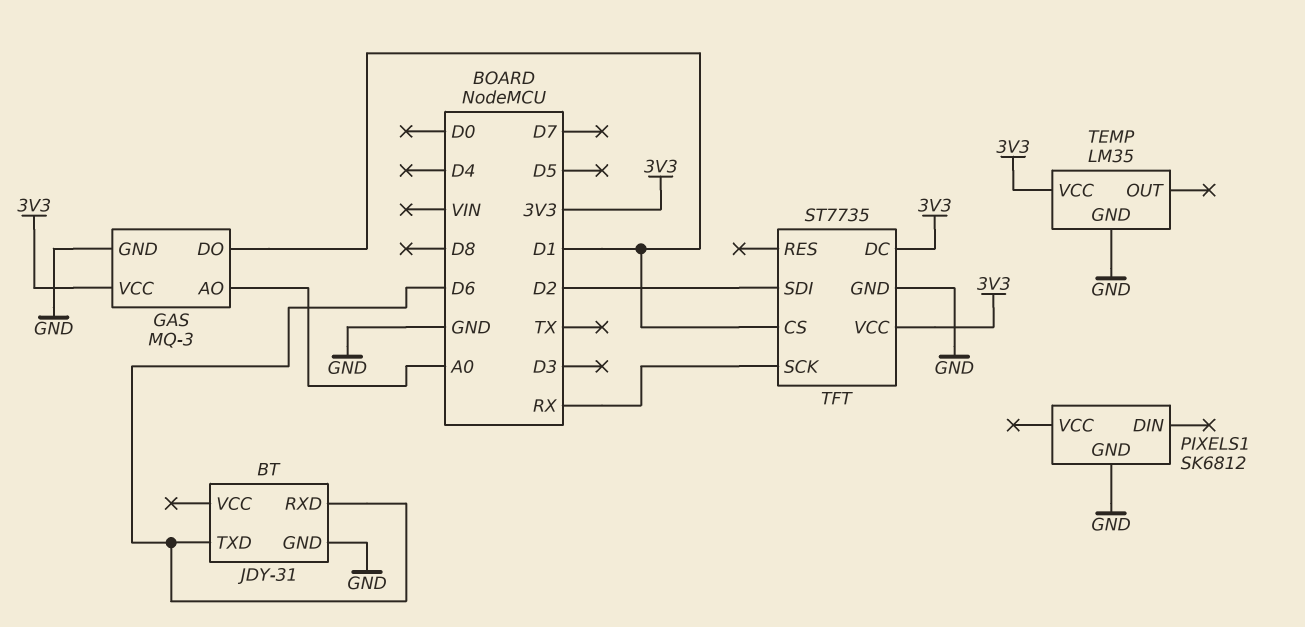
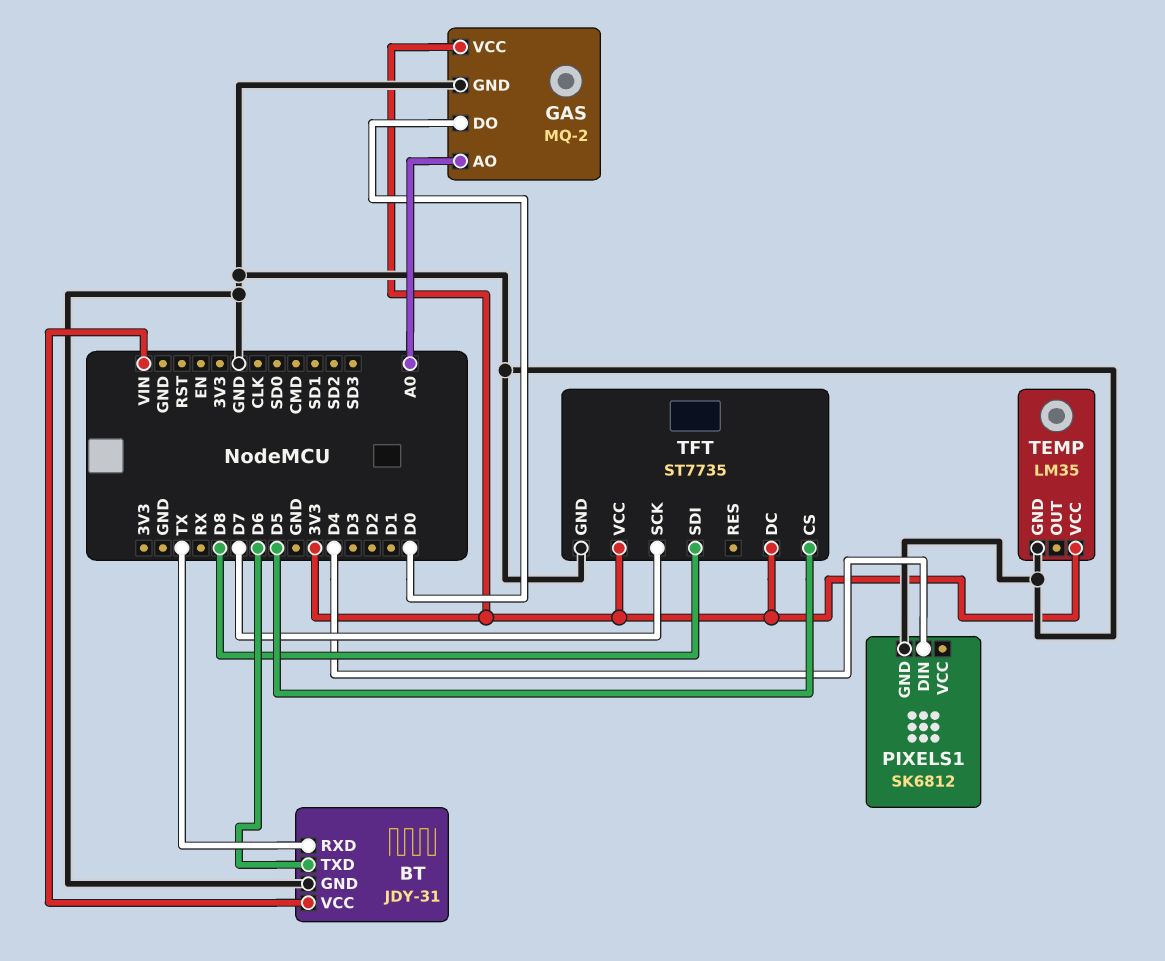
BT pin RXD: D6 -> TX
BT pin VCC: none -> VIN
GAS: MQ-3 -> MQ-2
GAS pin DO: D1 -> D0
PIXELS1 pin DIN: none -> D4
TFT pin CS: D1 -> D5
TFT pin SCK: RX -> D7
TFT pin SDI: D2 -> D8

